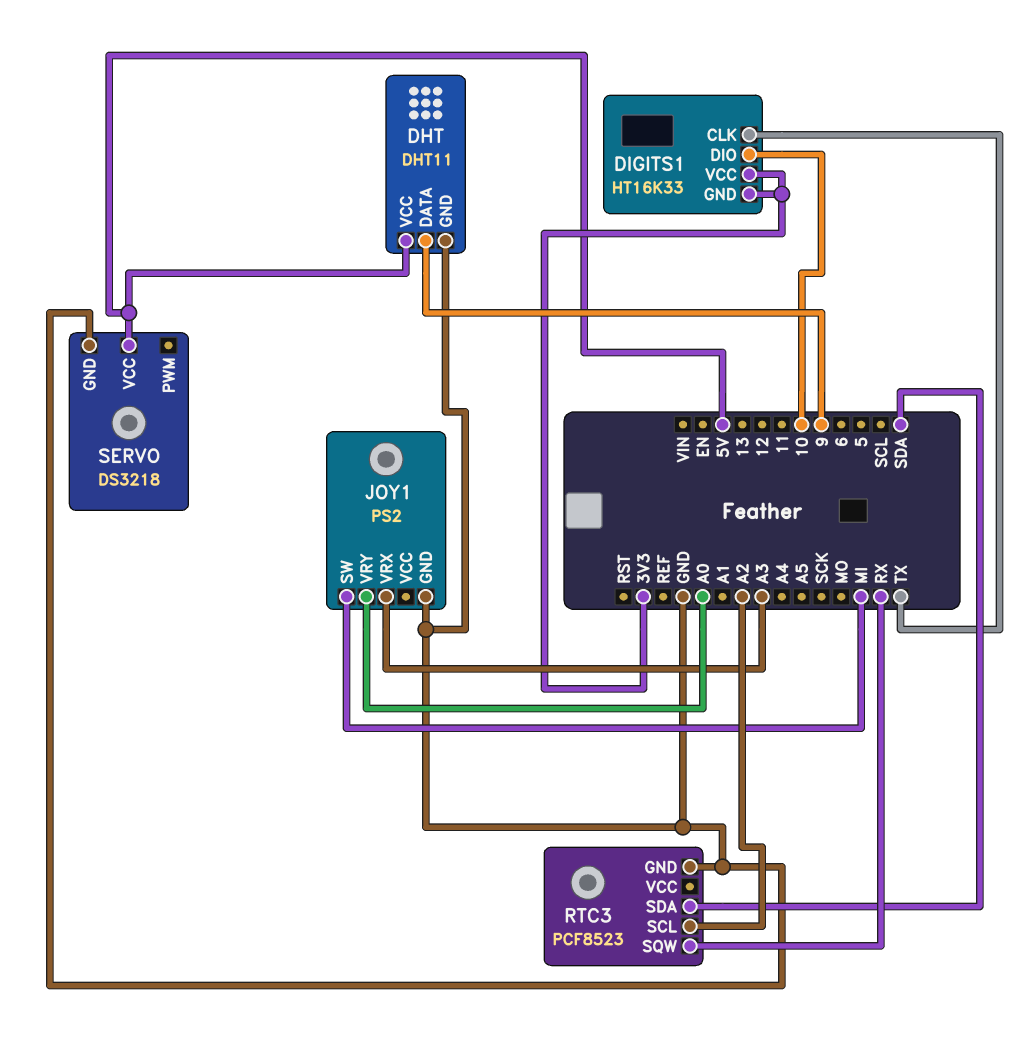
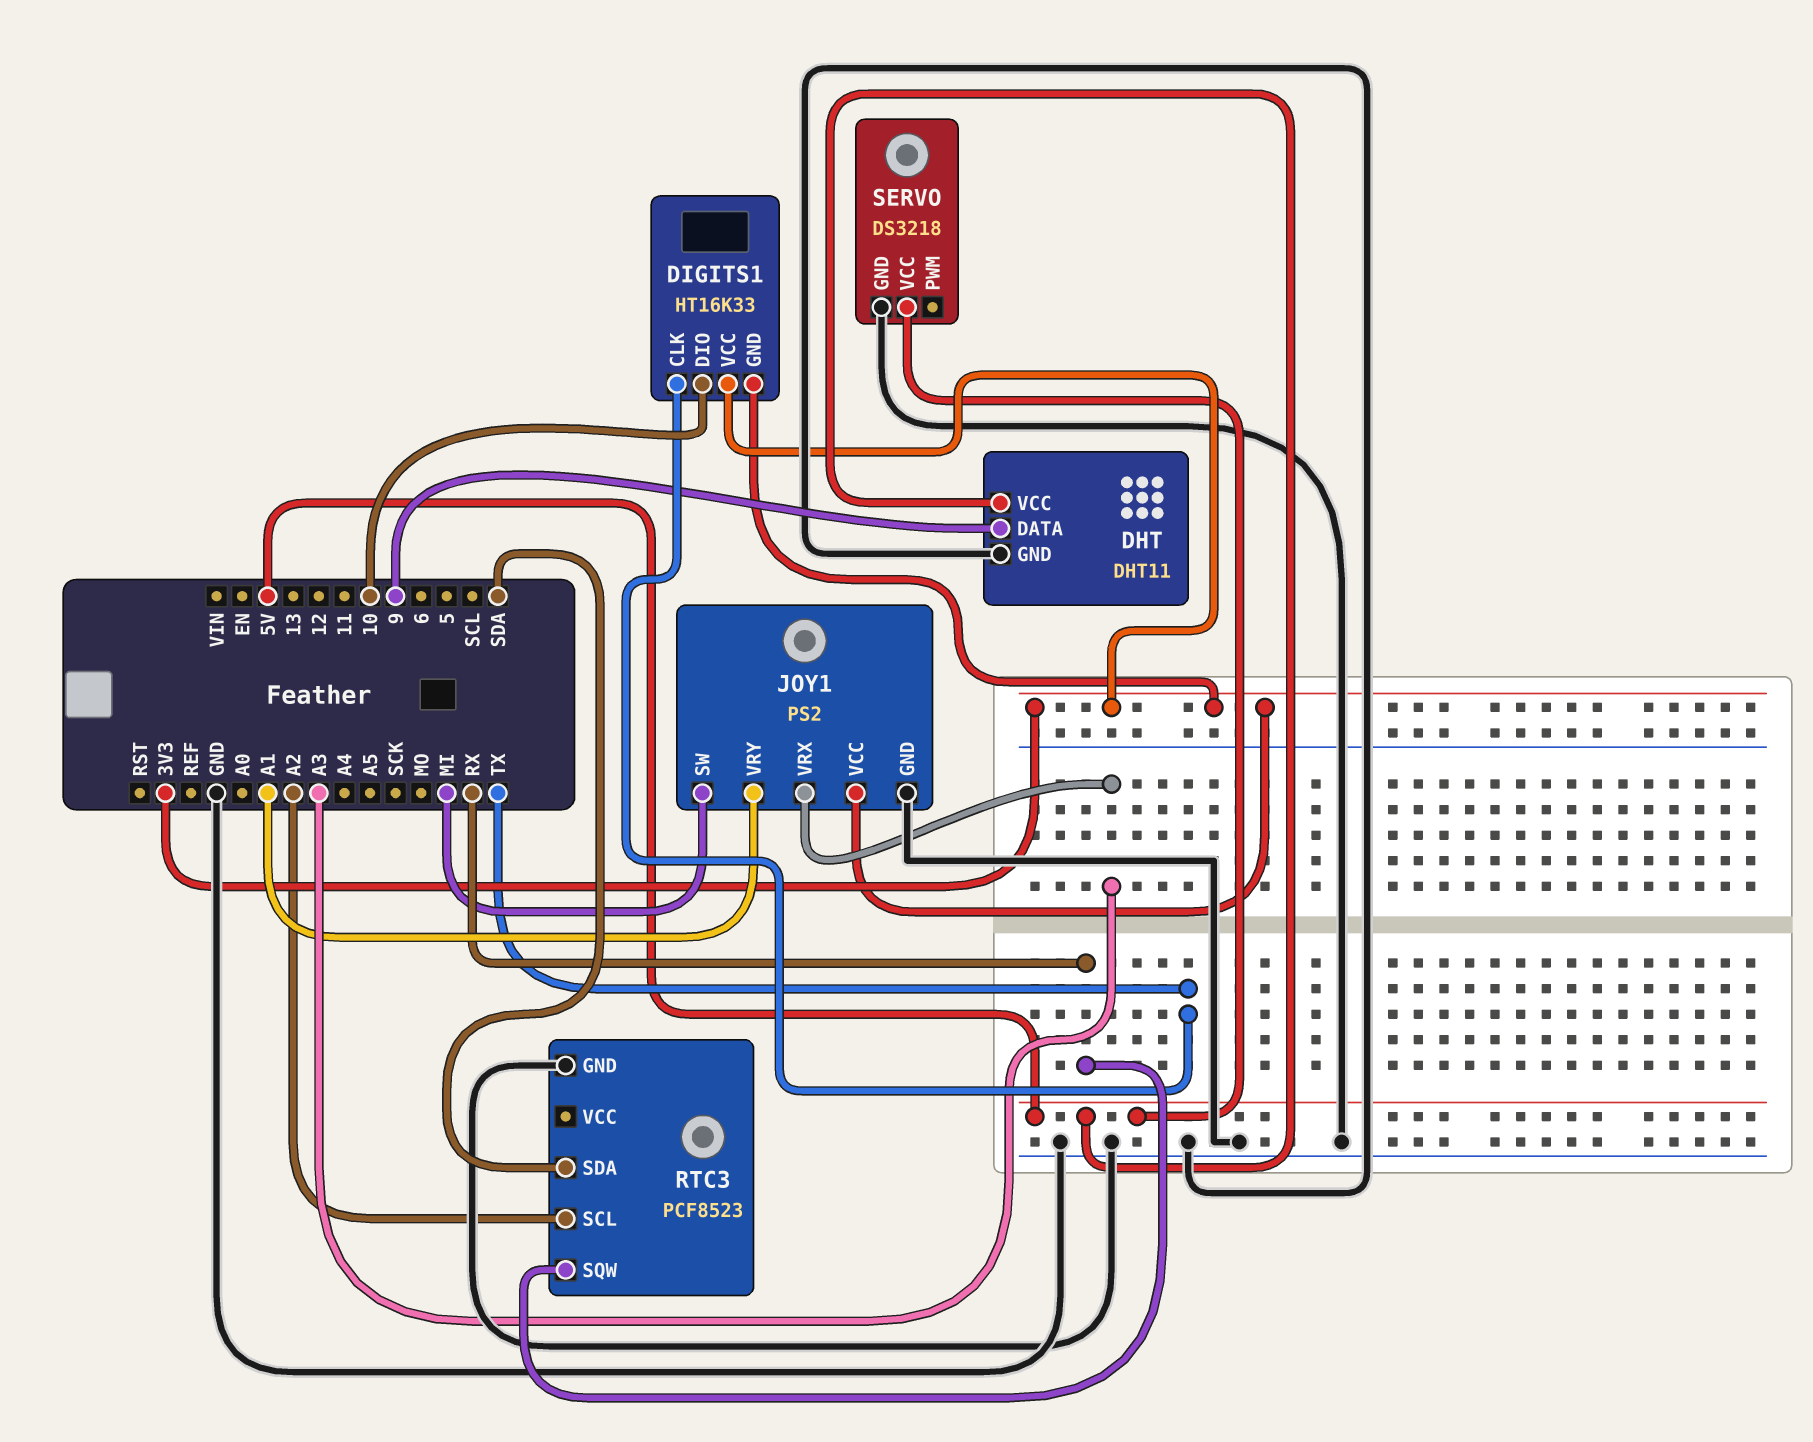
JOY1 pin VCC: none -> 3V3
JOY1 pin VRY: A0 -> A1

